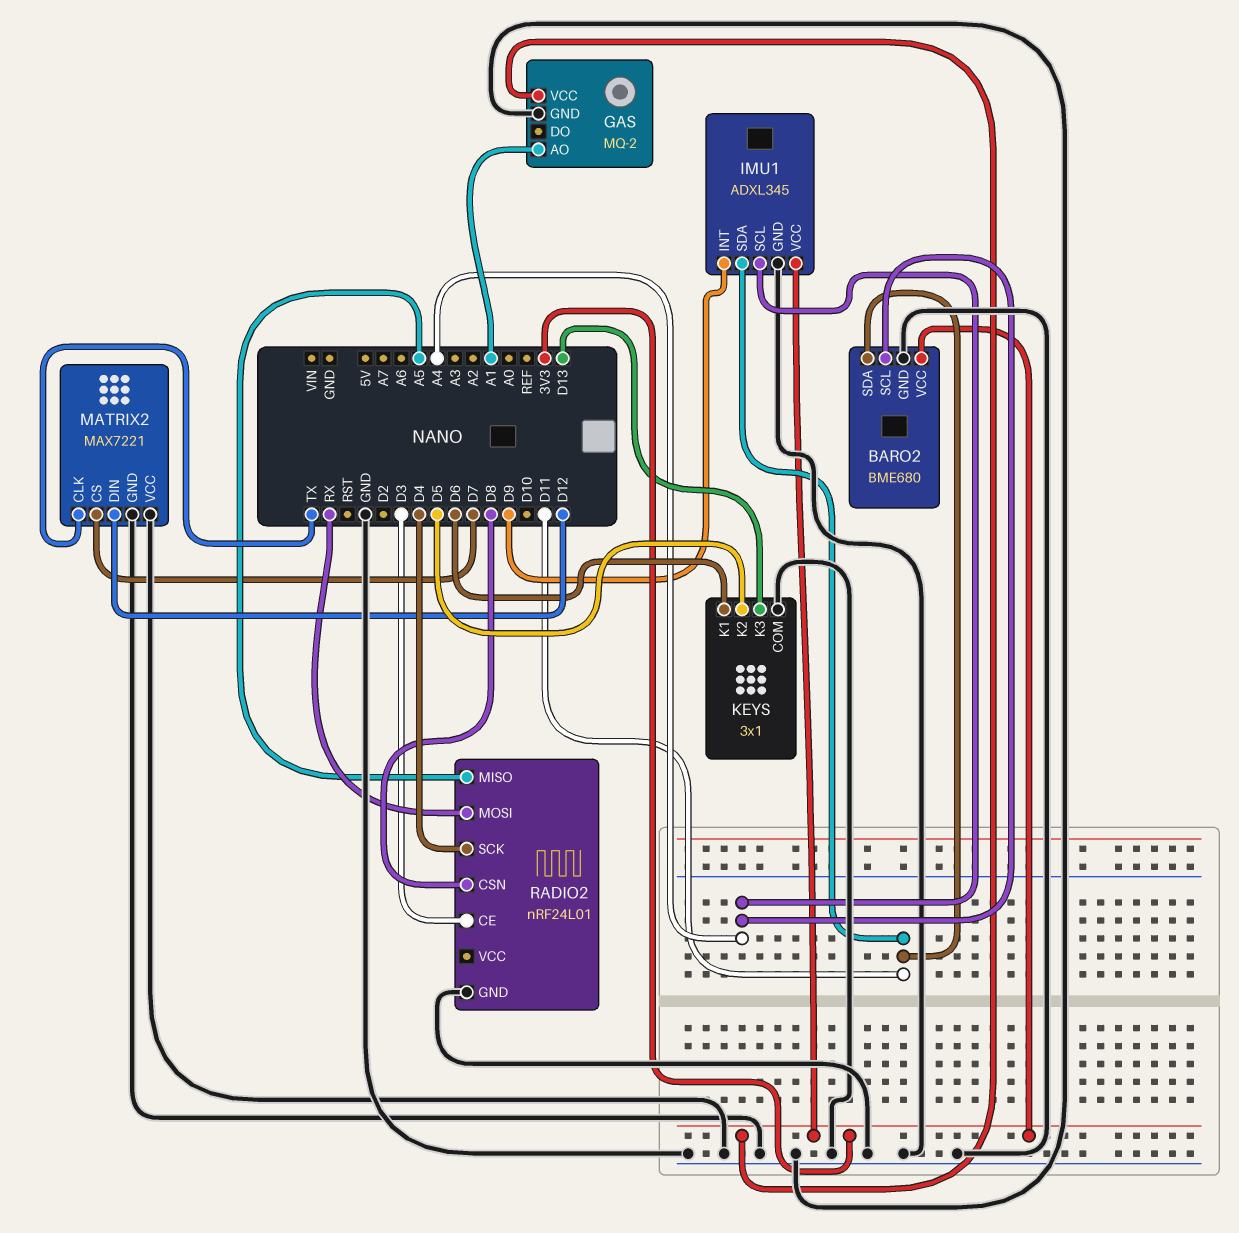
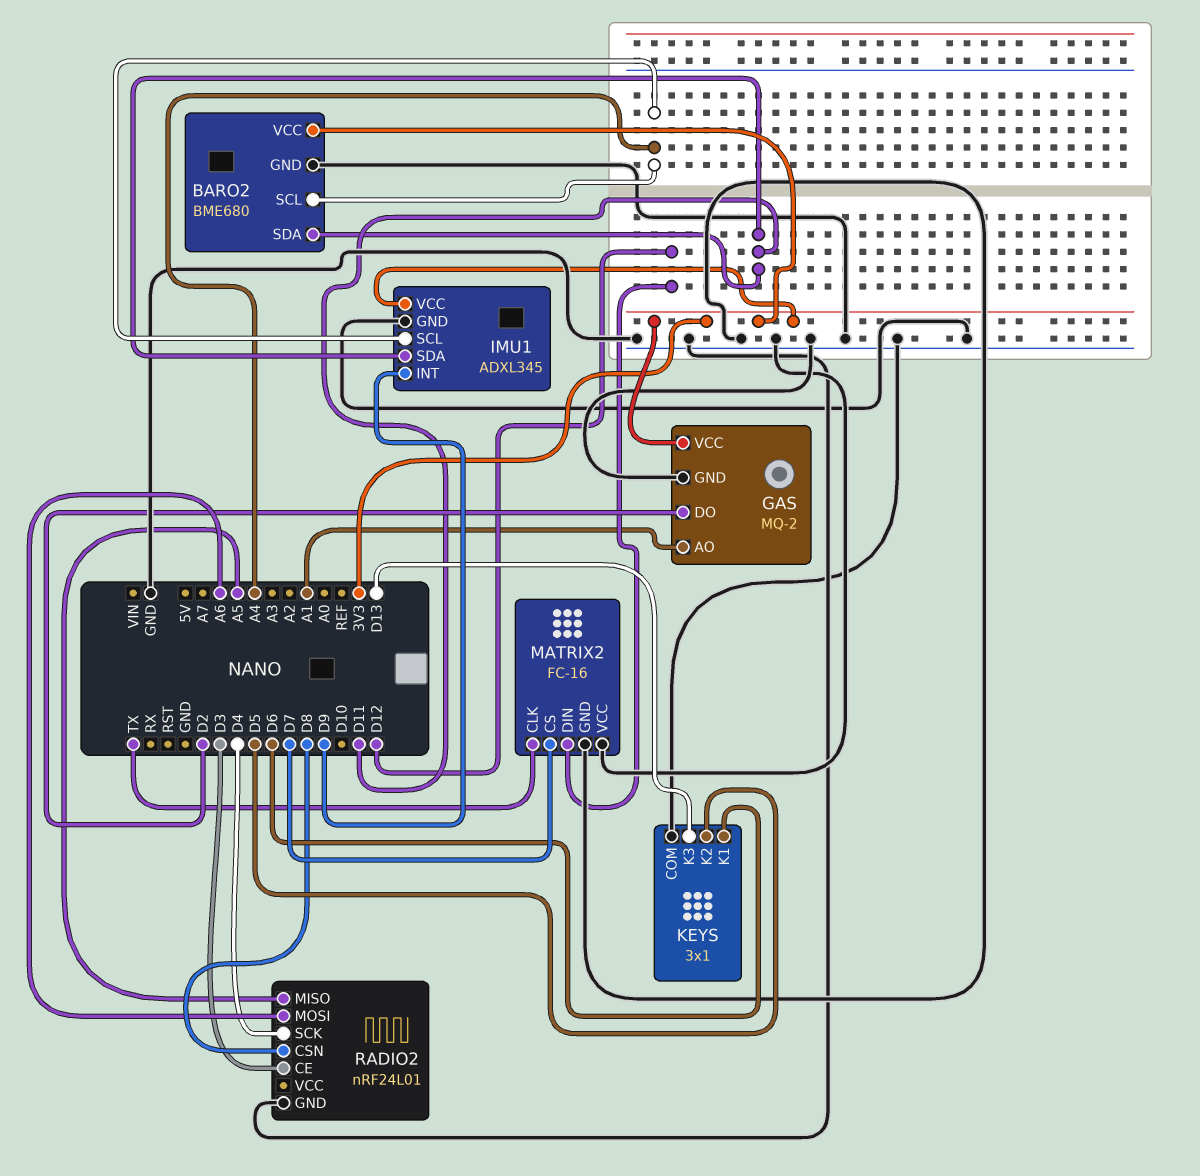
GAS pin DO: none -> D2
MATRIX2: MAX7221 -> FC-16
RADIO2 pin MOSI: RX -> A6

